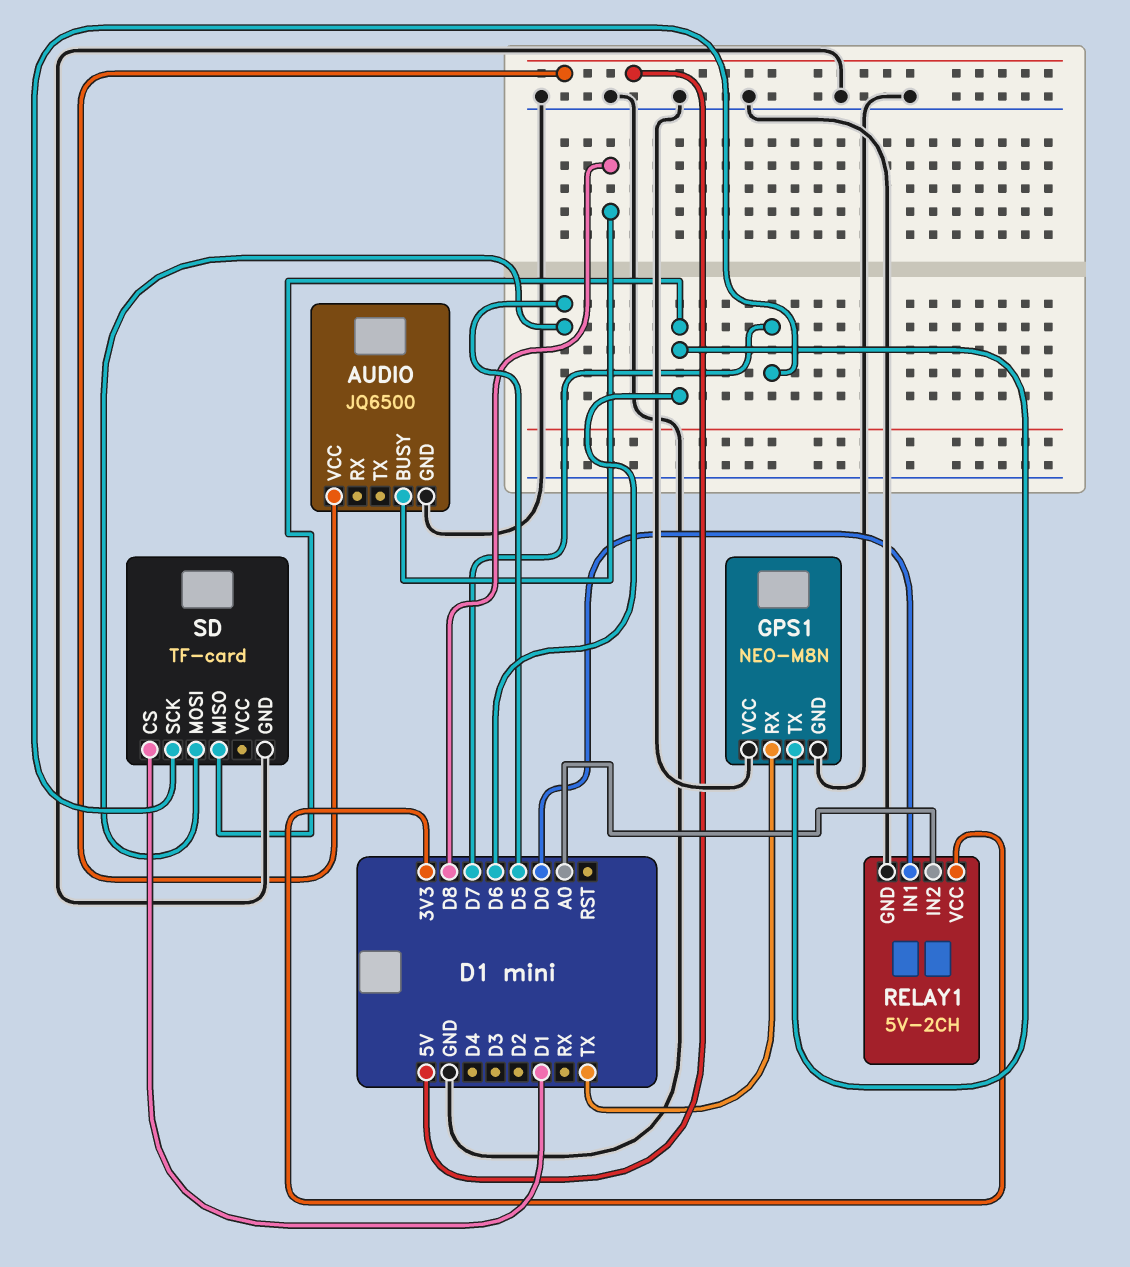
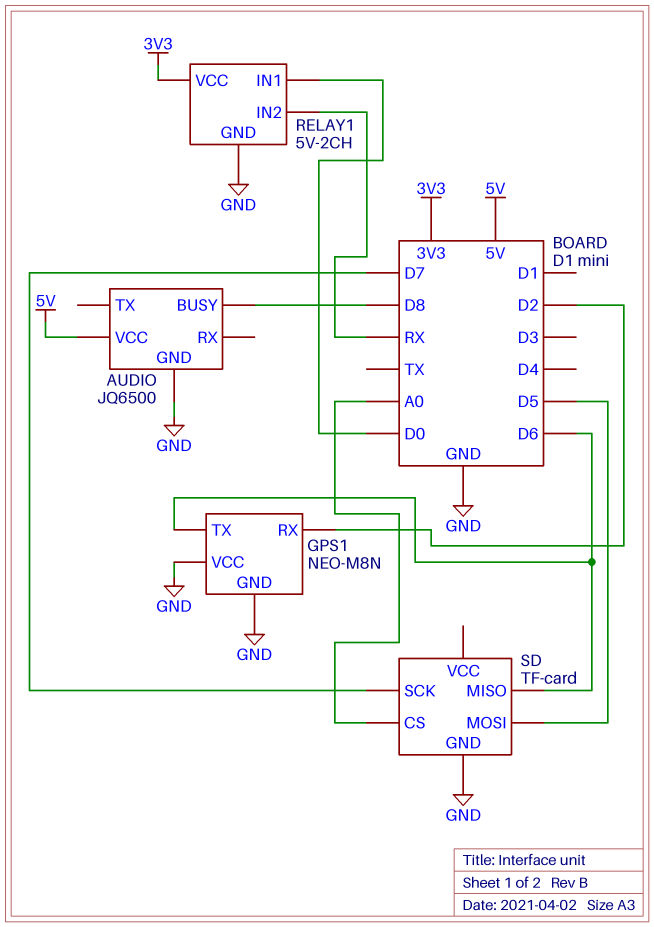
GPS1 pin RX: TX -> D2
RELAY1 pin IN2: A0 -> RX
SD pin CS: D1 -> A0

